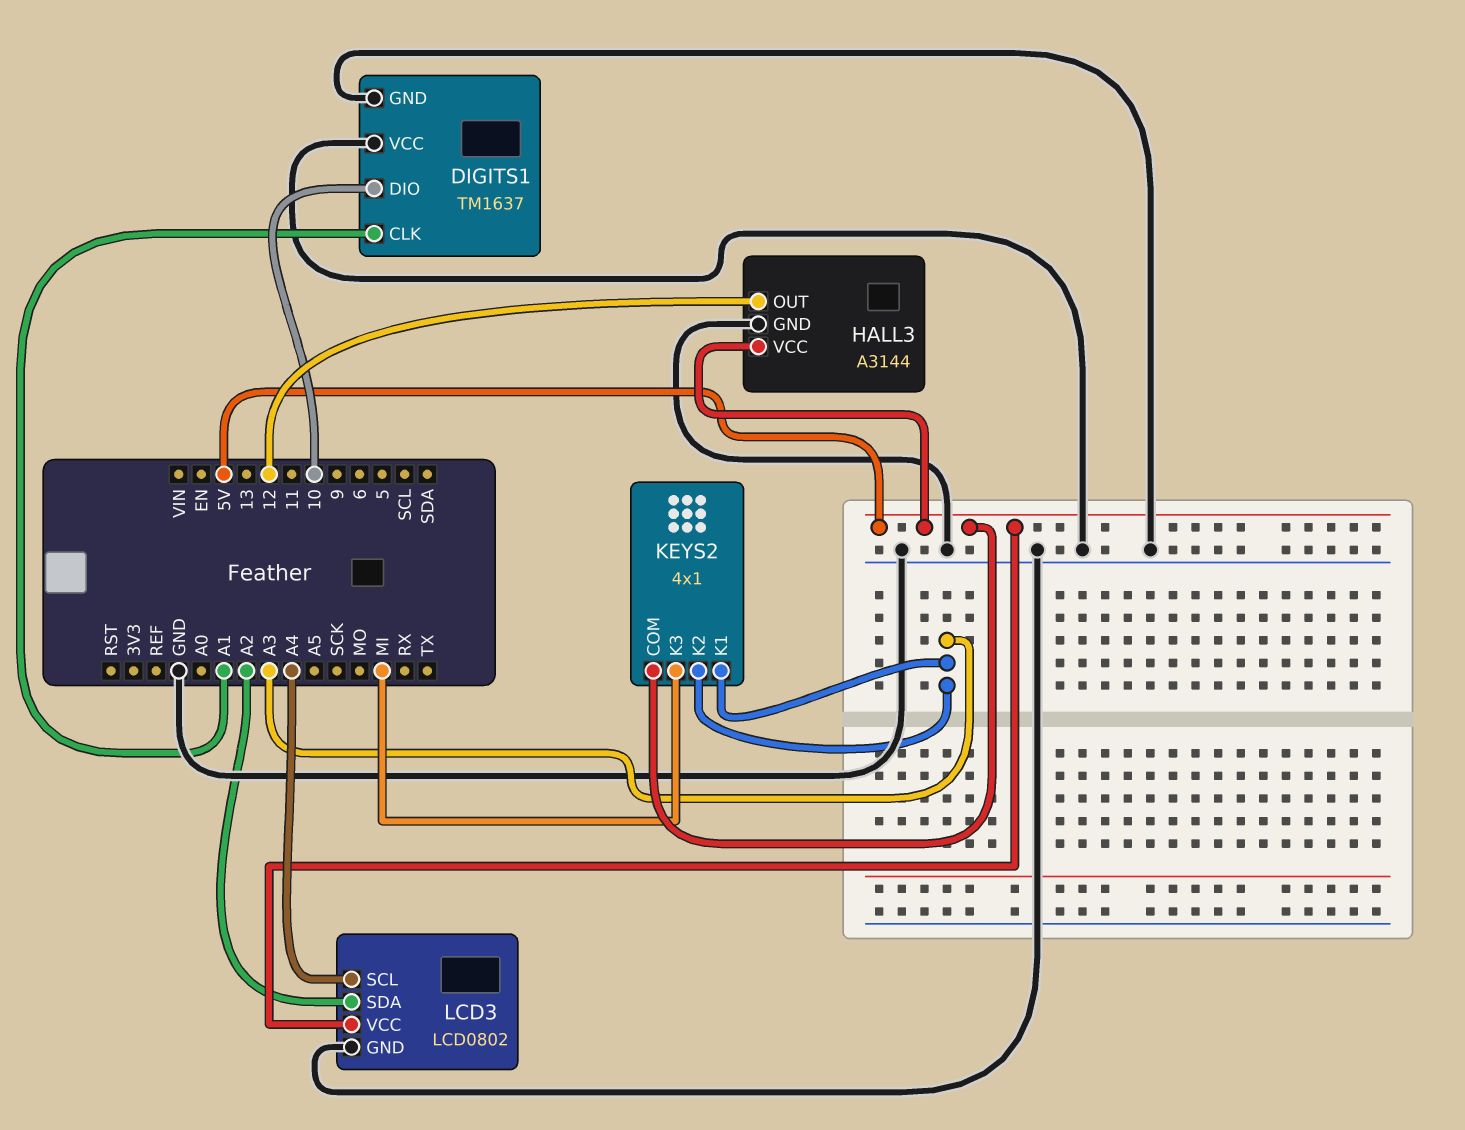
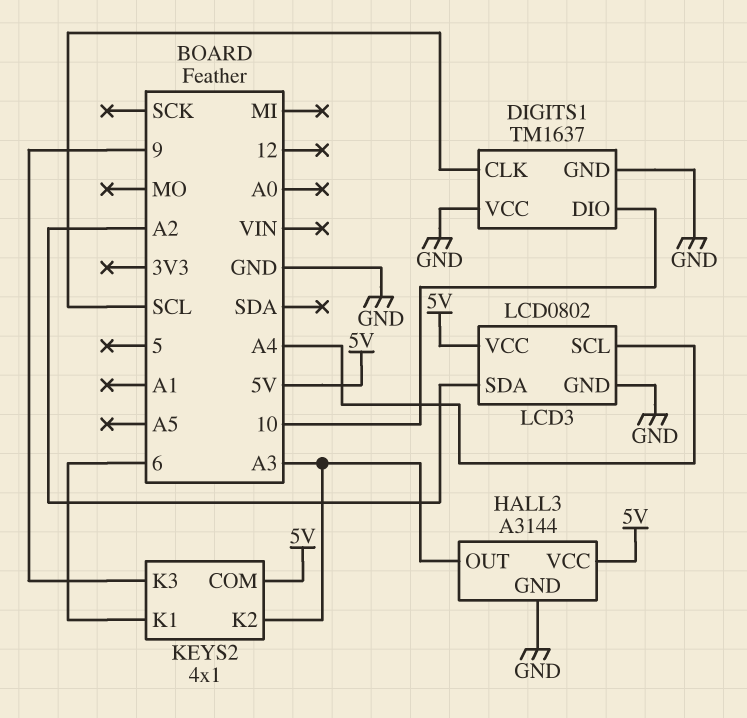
DIGITS1 pin CLK: A1 -> SCL
HALL3 pin OUT: 12 -> A3
KEYS2 pin K1: A3 -> 6
KEYS2 pin K3: MI -> 9

